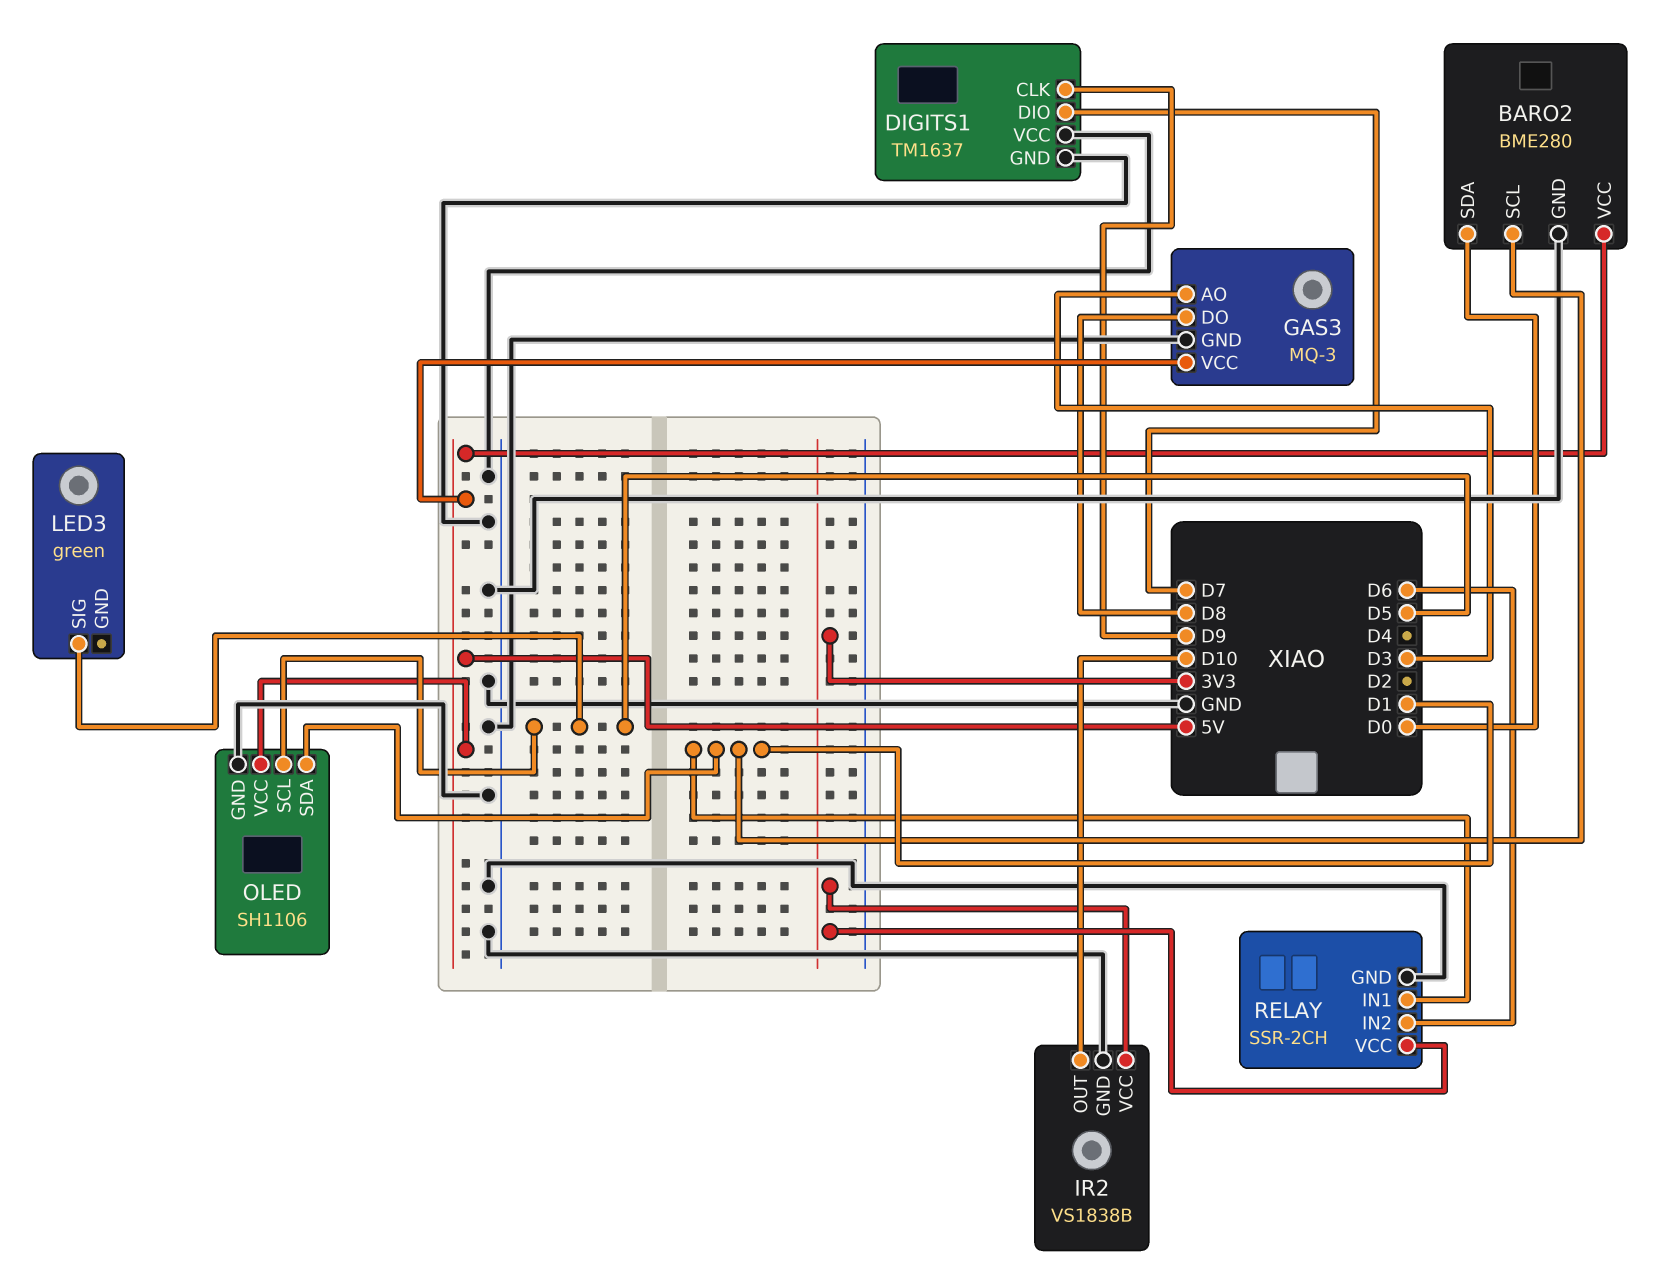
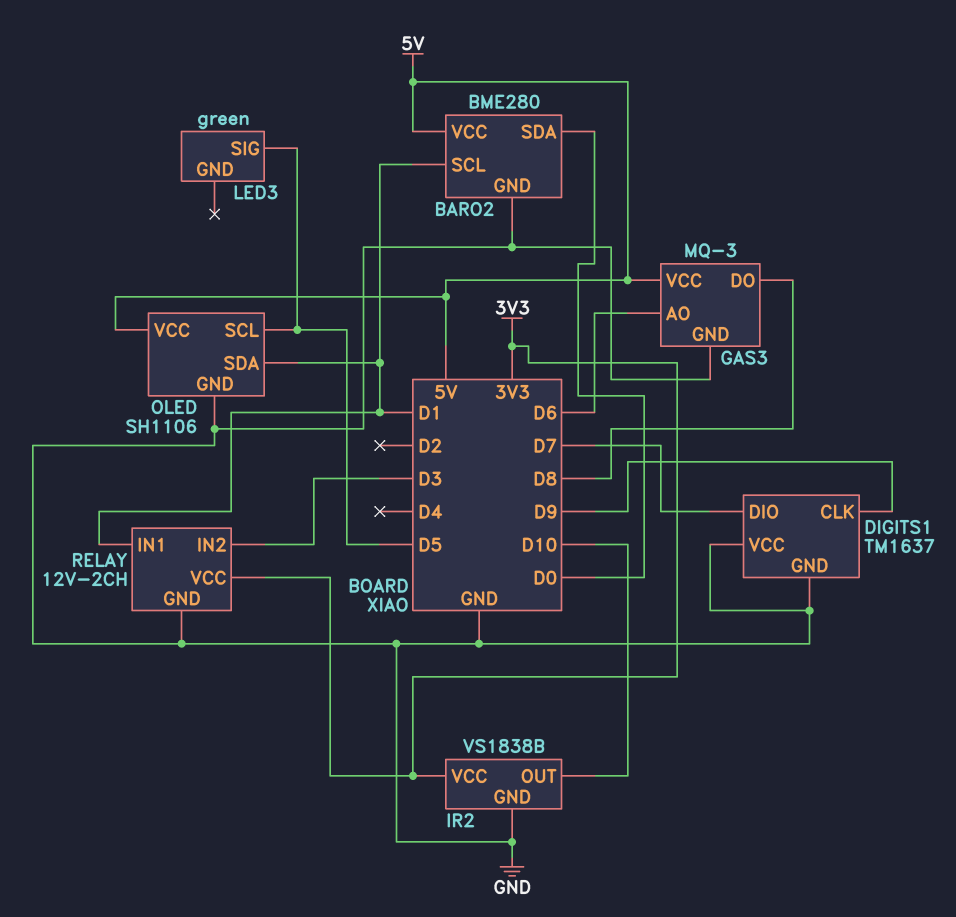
GAS3 pin AO: D3 -> D6
RELAY: SSR-2CH -> 12V-2CH
RELAY pin IN2: D6 -> D3

